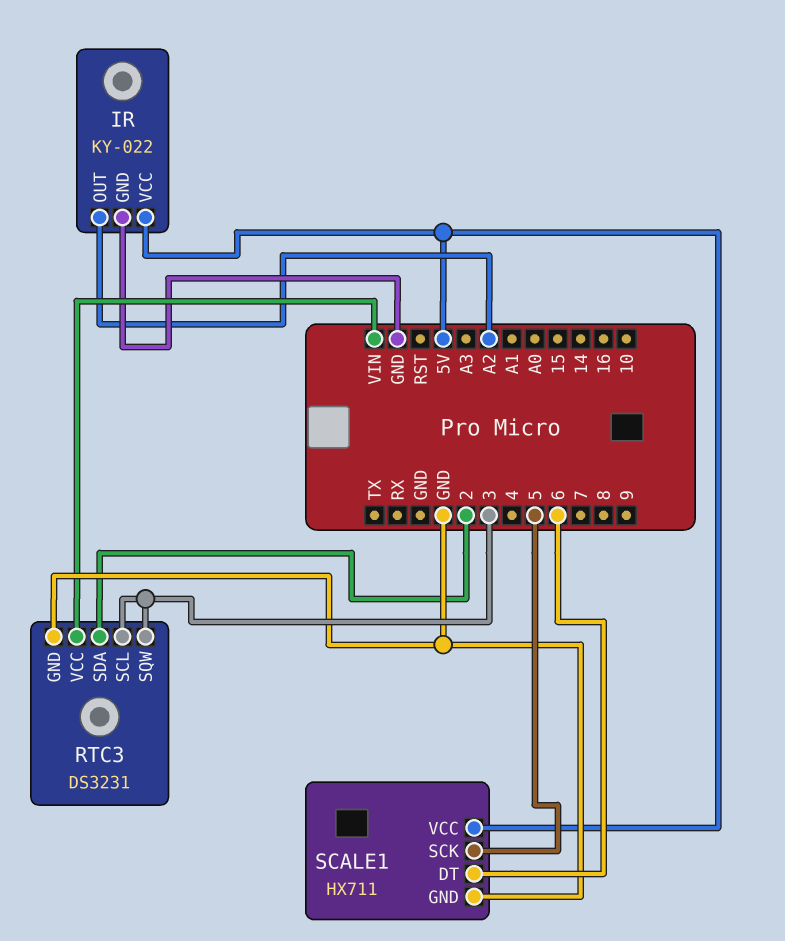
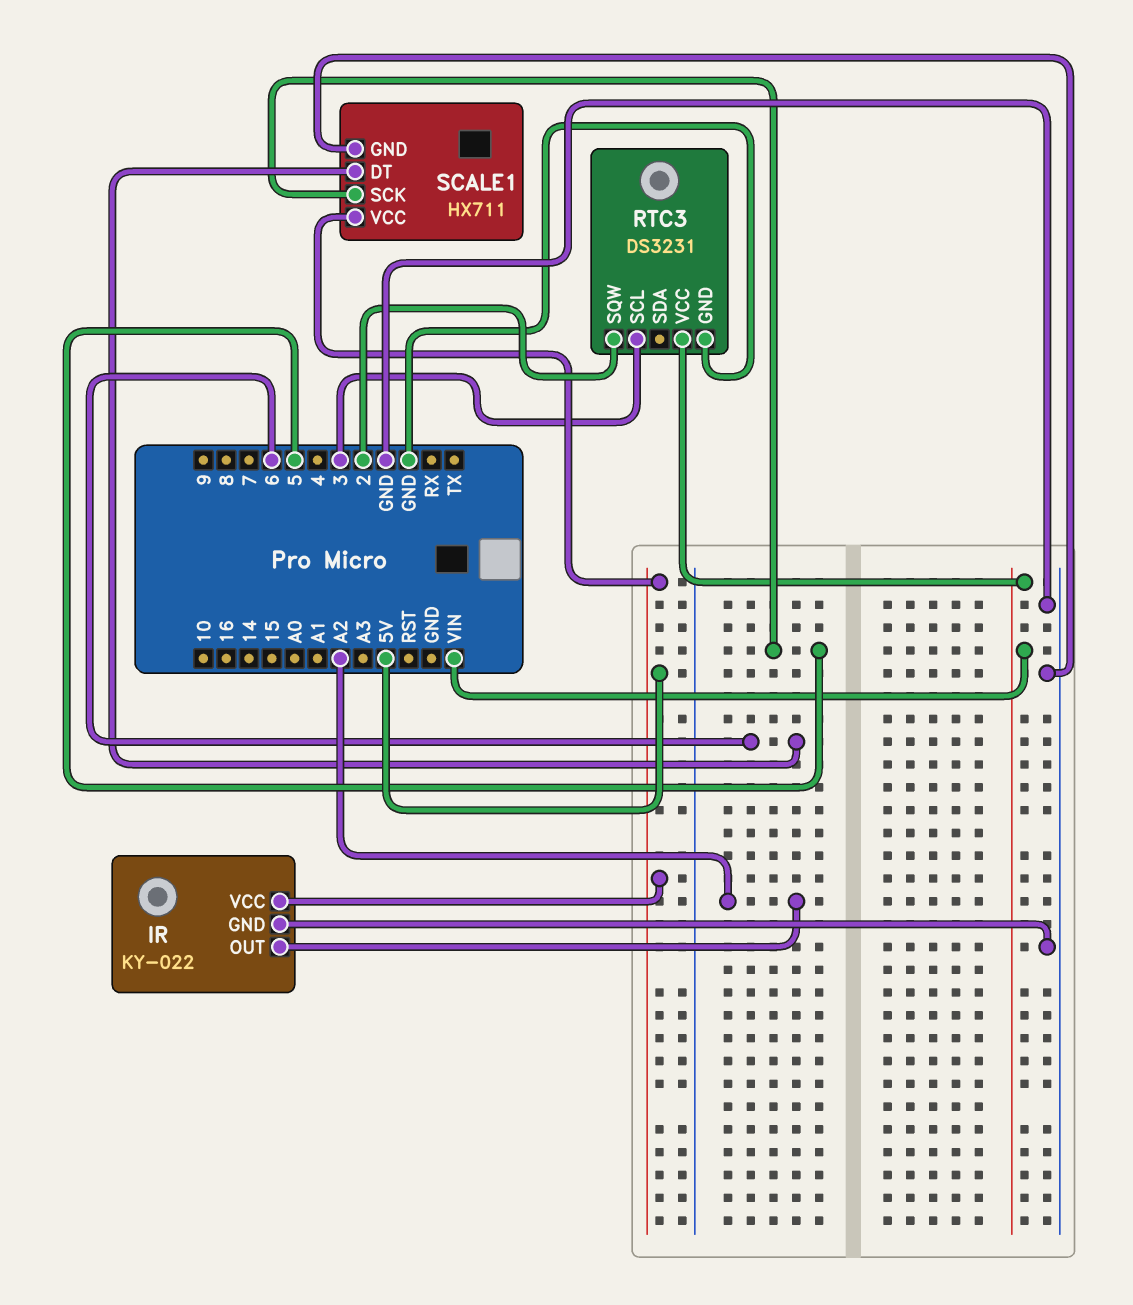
RTC3 pin SDA: 2 -> none
RTC3 pin SQW: 3 -> 2

